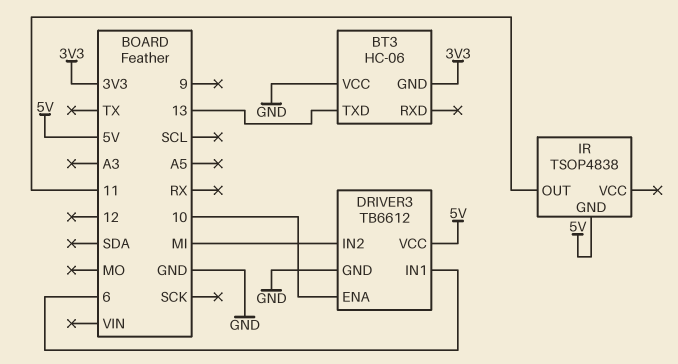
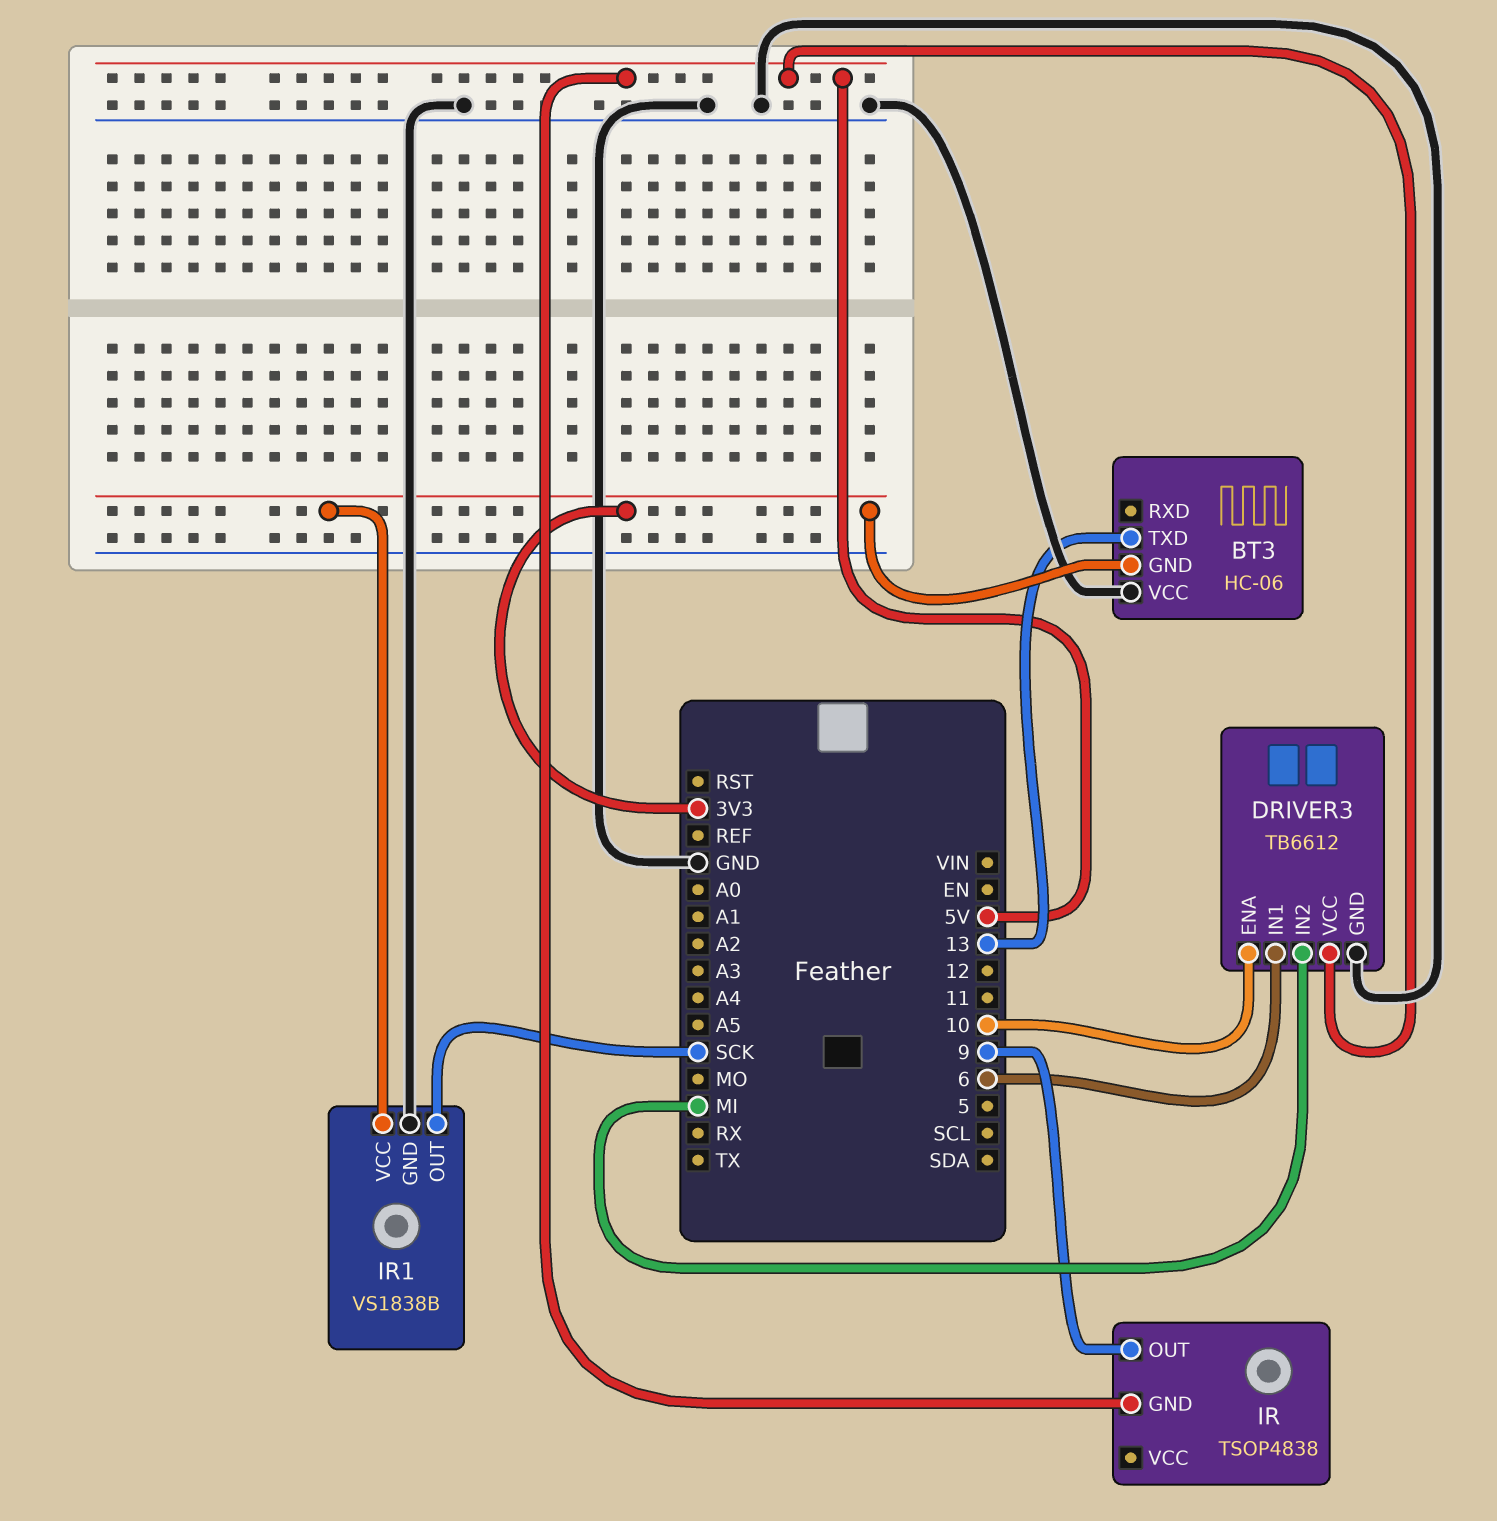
IR pin OUT: 11 -> 9
IR1: none -> VS1838B
IR1 pin GND: none -> GND
IR1 pin OUT: none -> SCK
IR1 pin VCC: none -> 3V3

